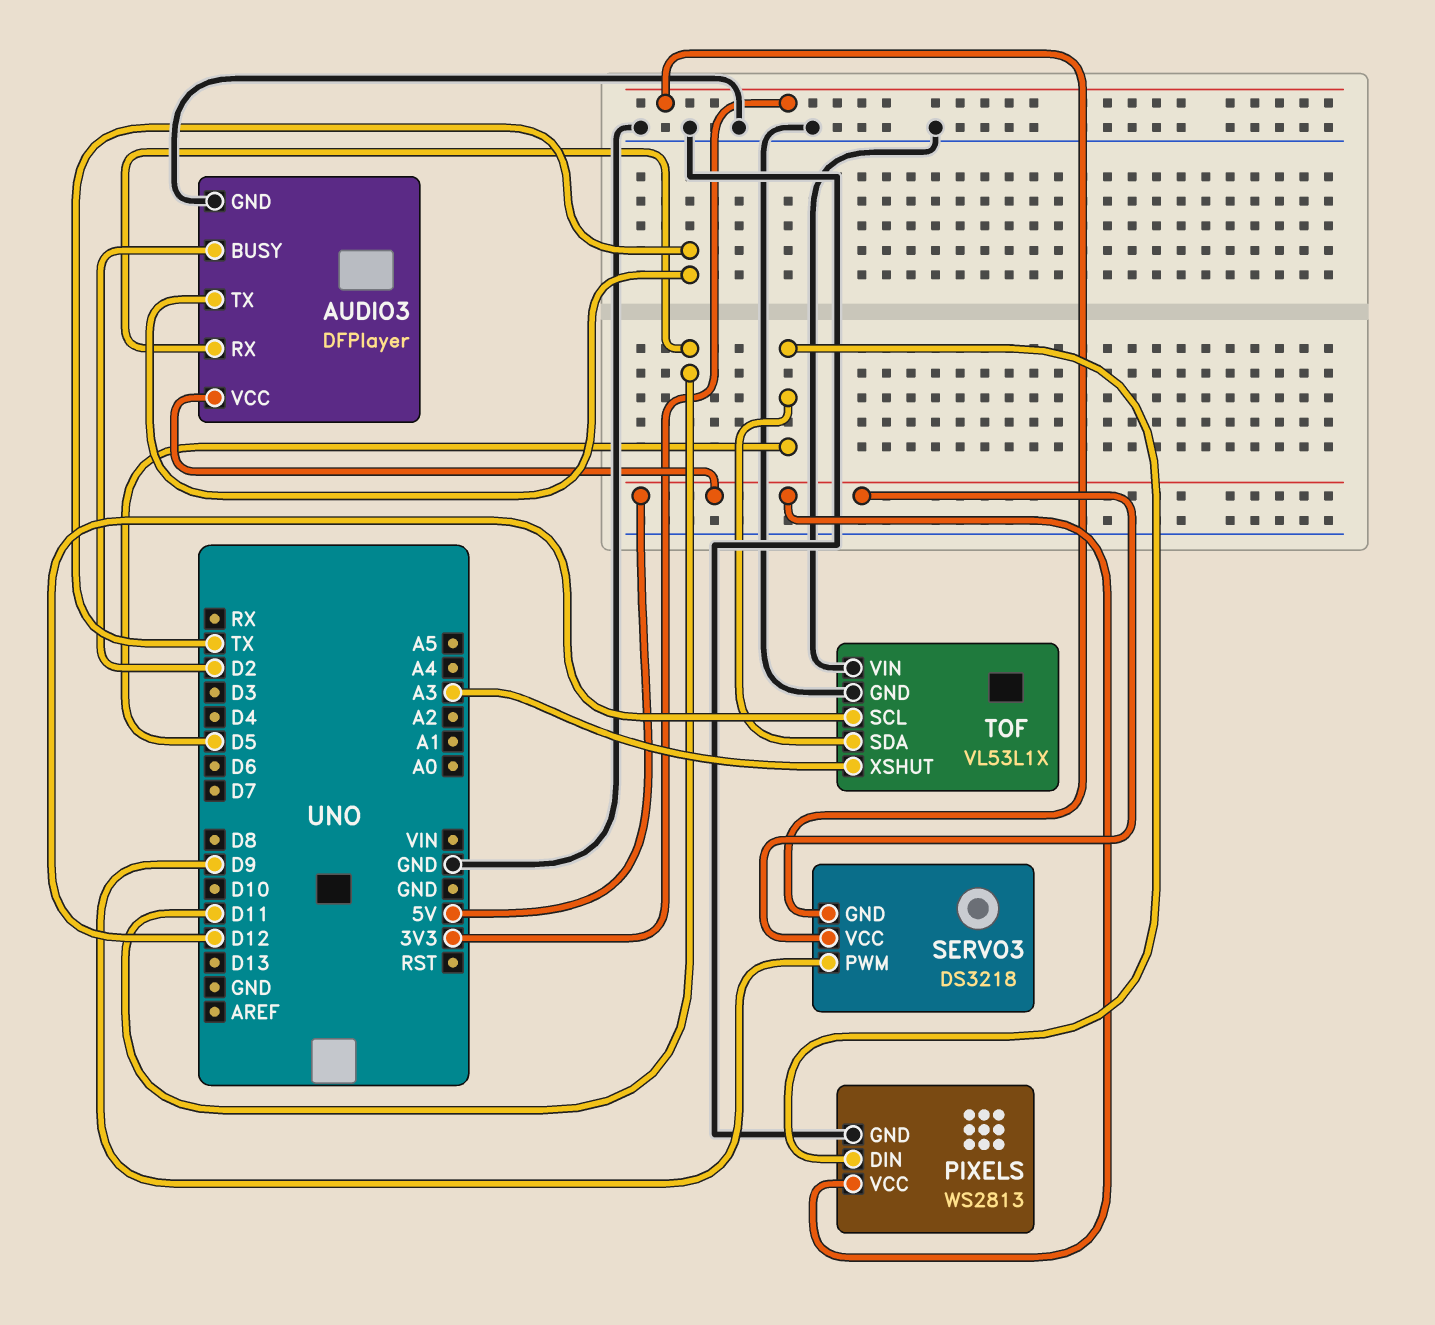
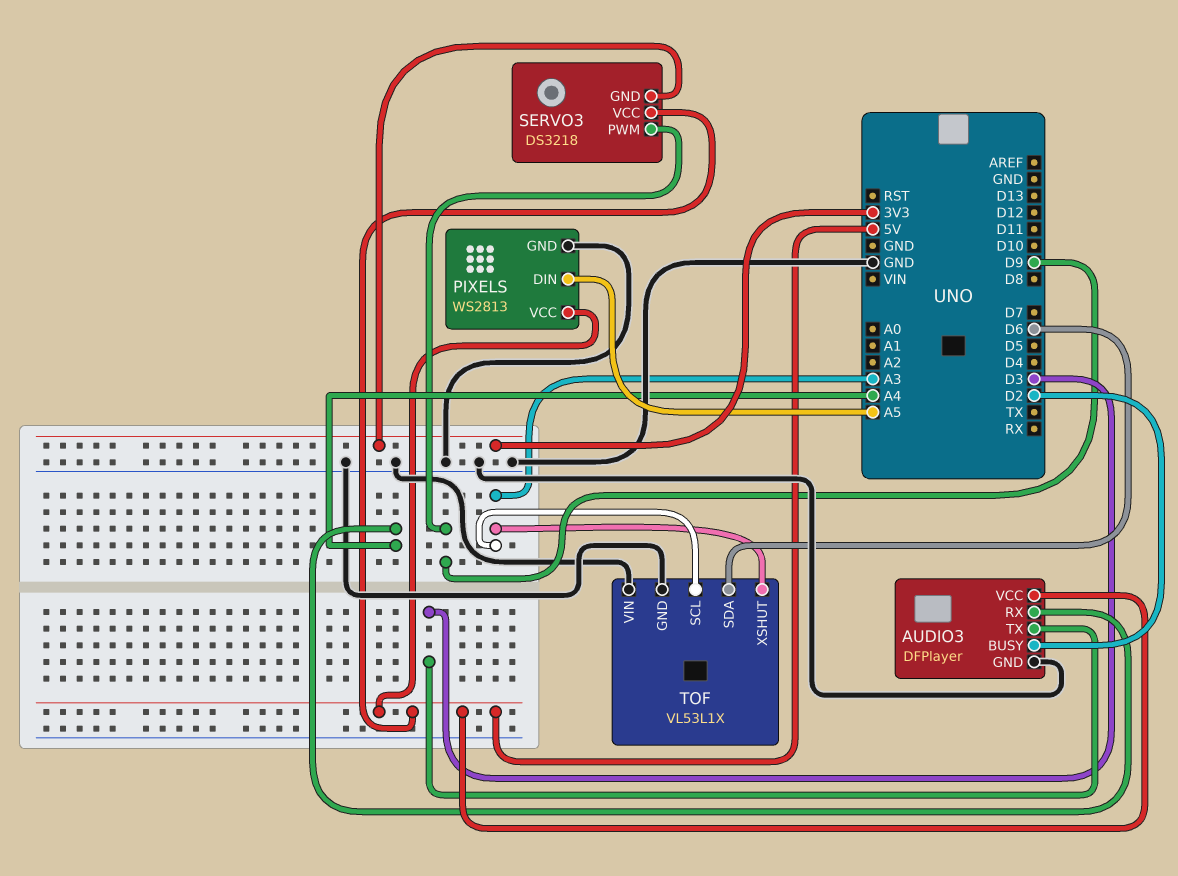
AUDIO3 pin RX: D11 -> A4
AUDIO3 pin TX: TX -> D3
PIXELS pin DIN: D5 -> A5
TOF pin SCL: D12 -> A3
TOF pin SDA: D5 -> D6

